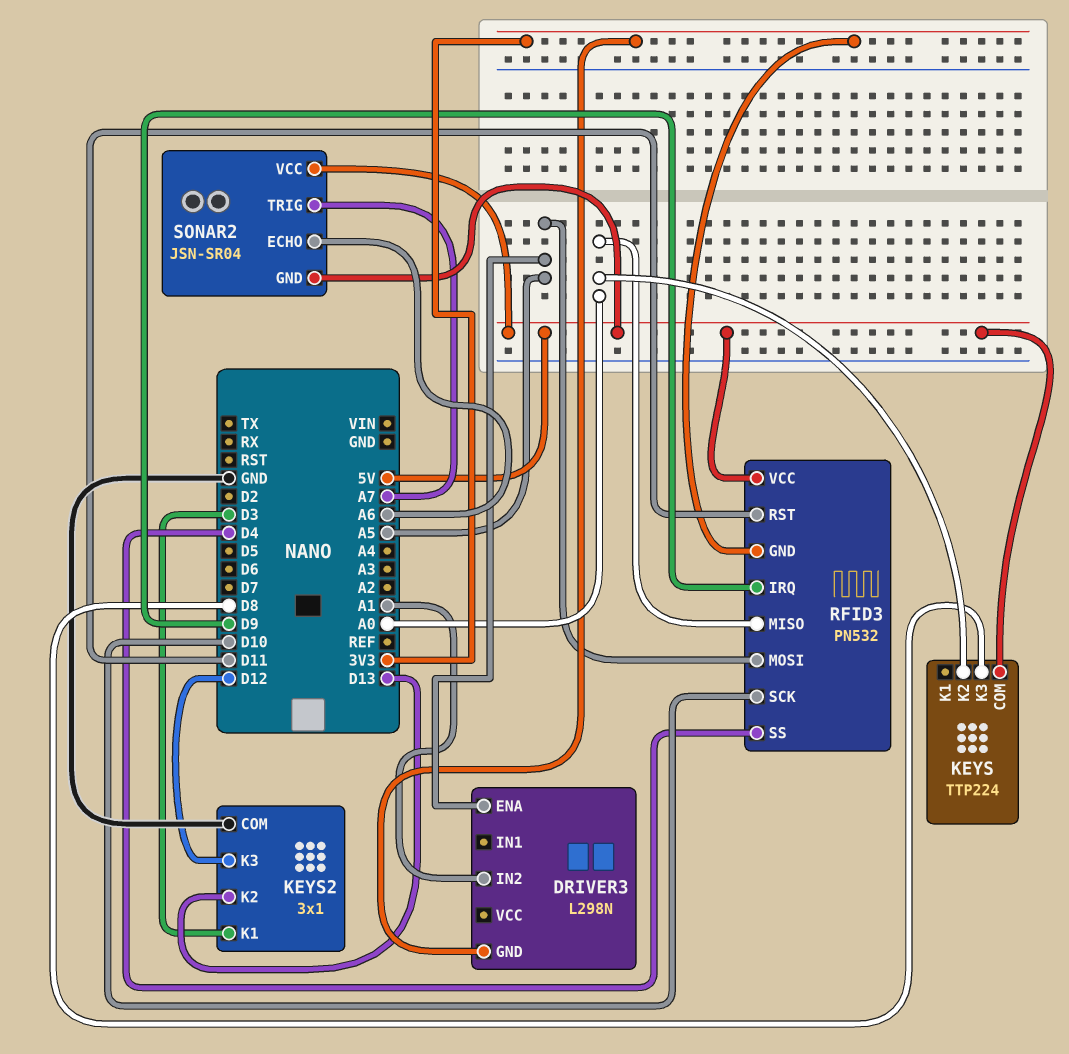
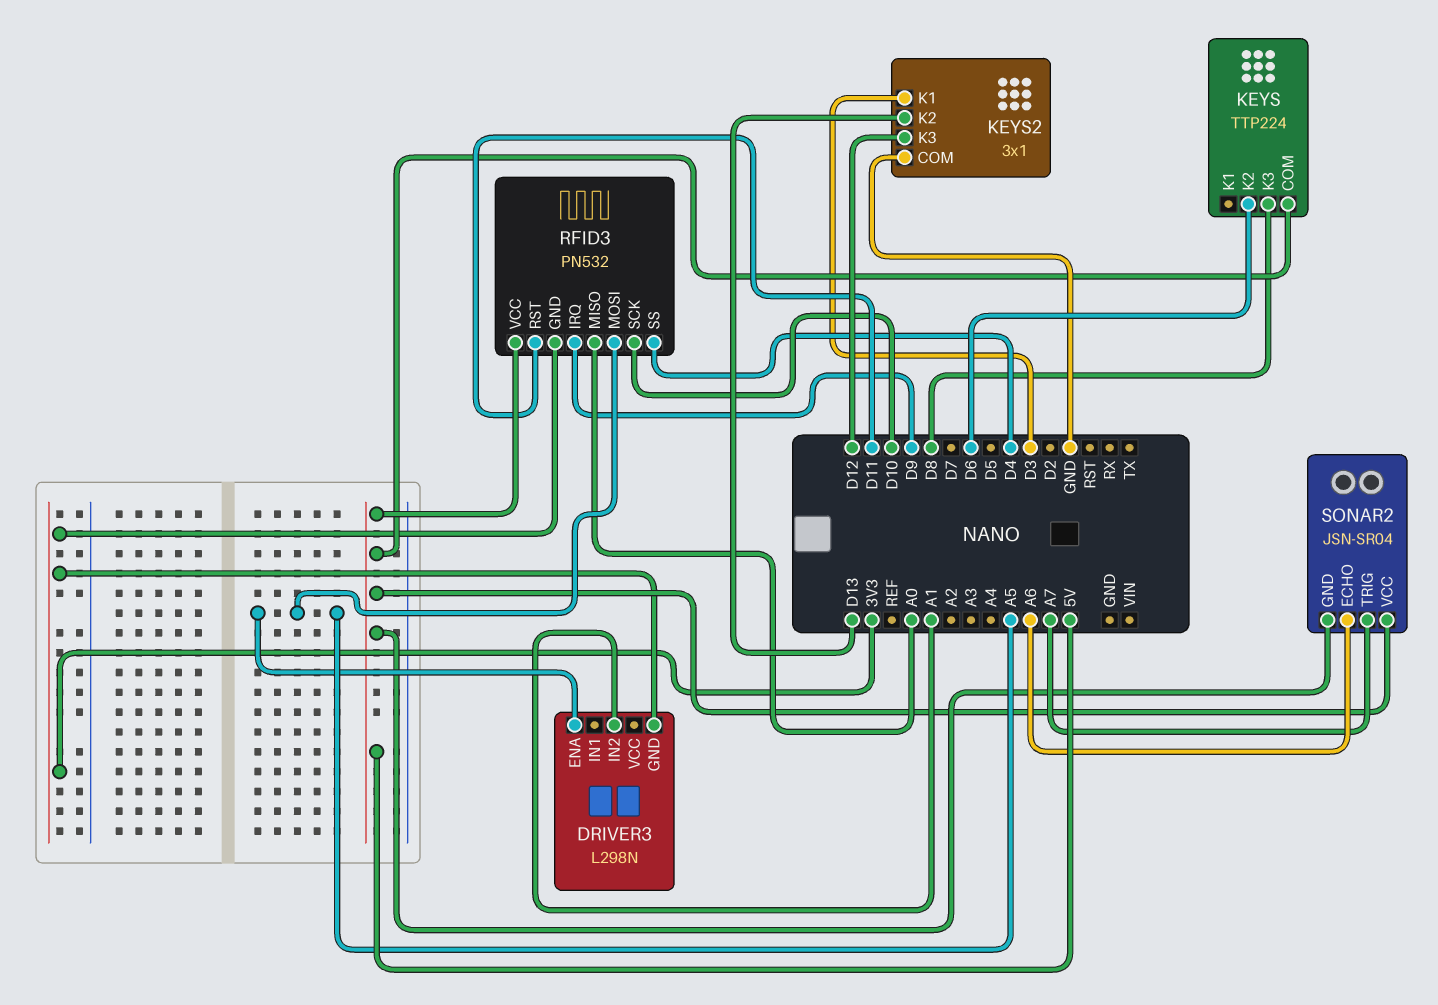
KEYS pin K2: A0 -> D6

